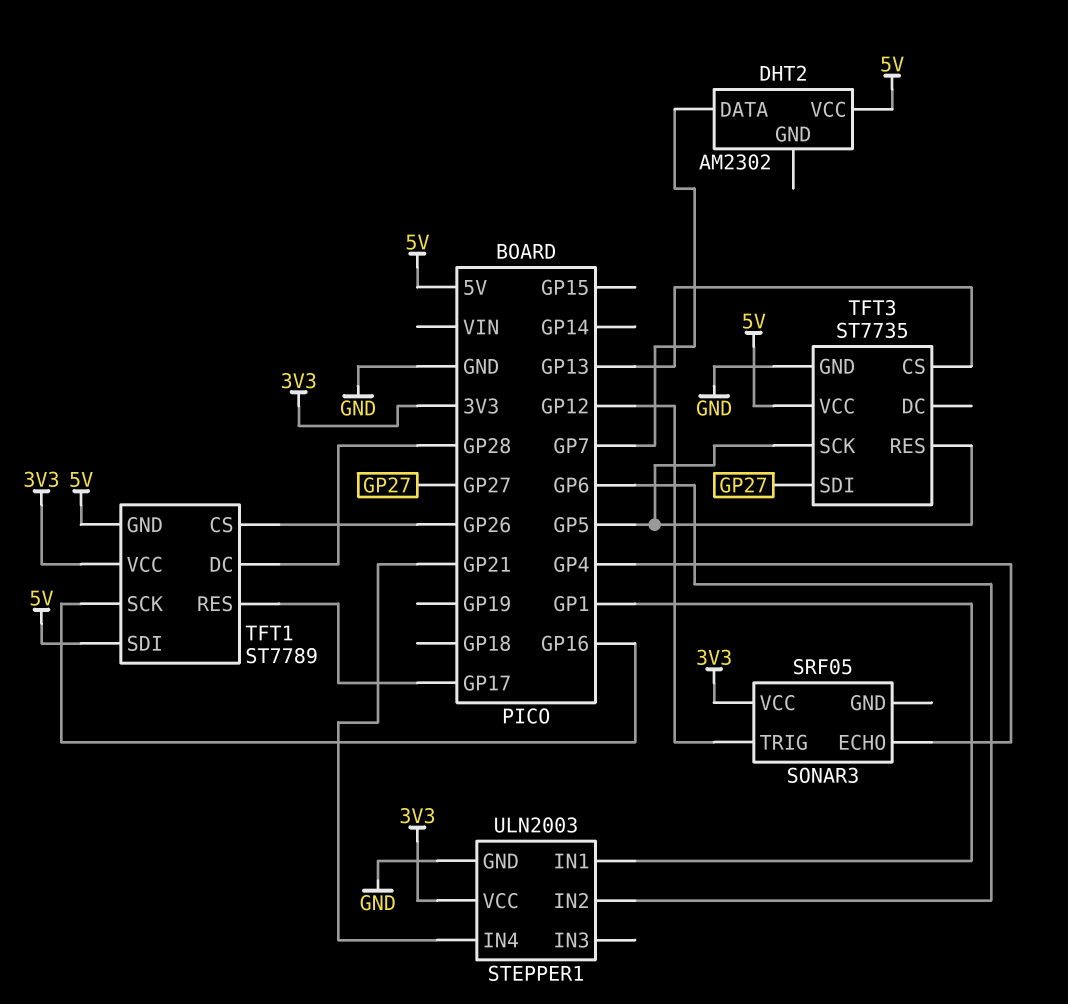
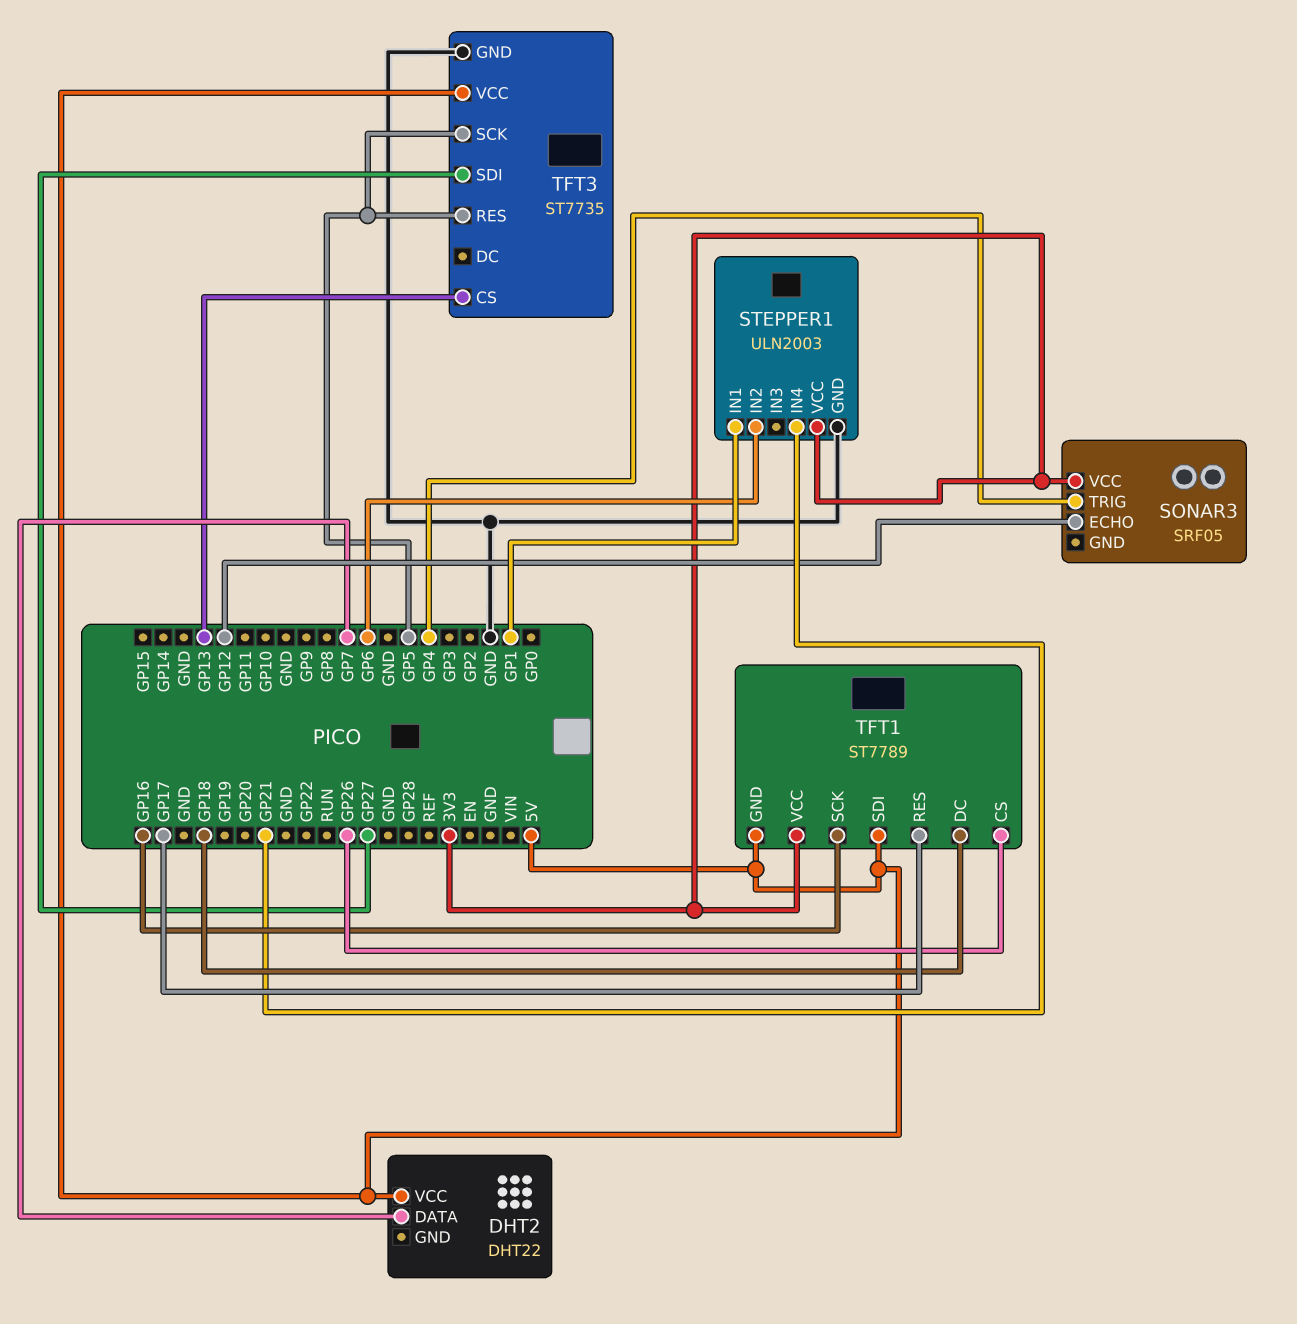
DHT2: AM2302 -> DHT22
SONAR3 pin ECHO: GP4 -> GP12
SONAR3 pin TRIG: GP12 -> GP4
TFT1 pin DC: GP28 -> GP18

